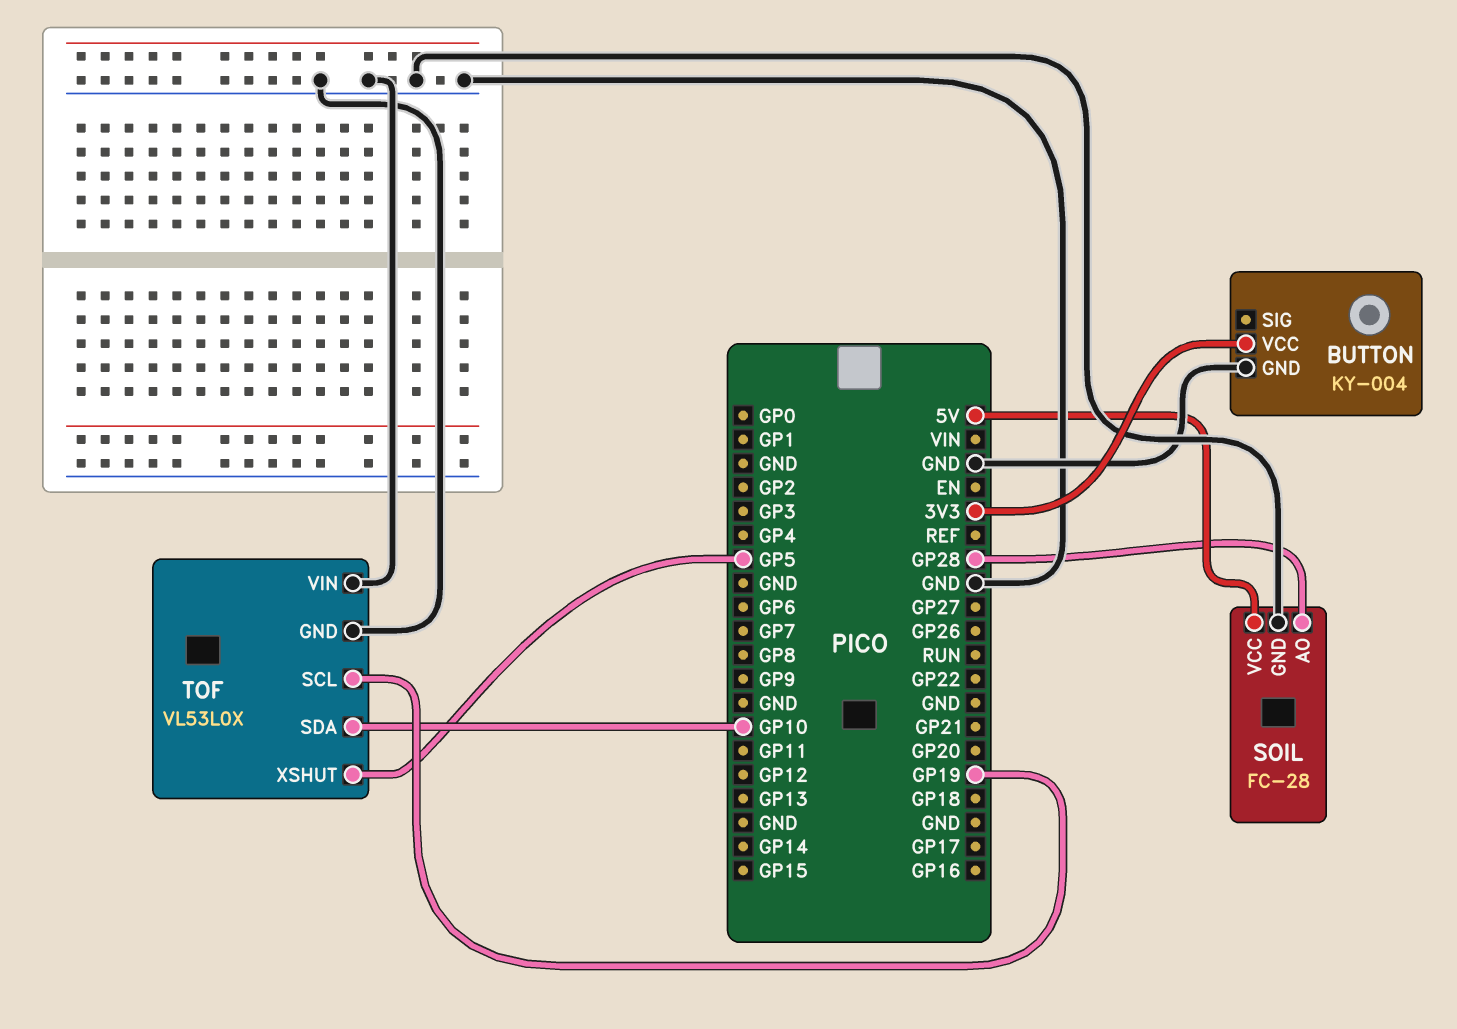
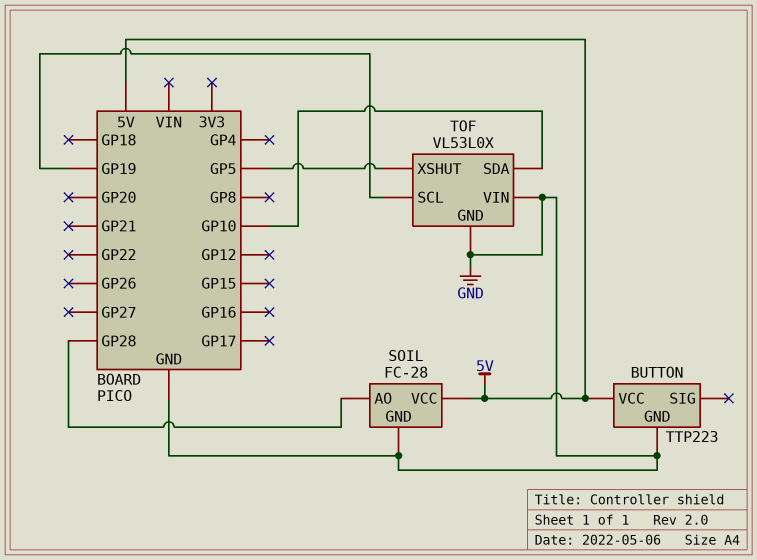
BUTTON: KY-004 -> TTP223
BUTTON pin VCC: 3V3 -> 5V

